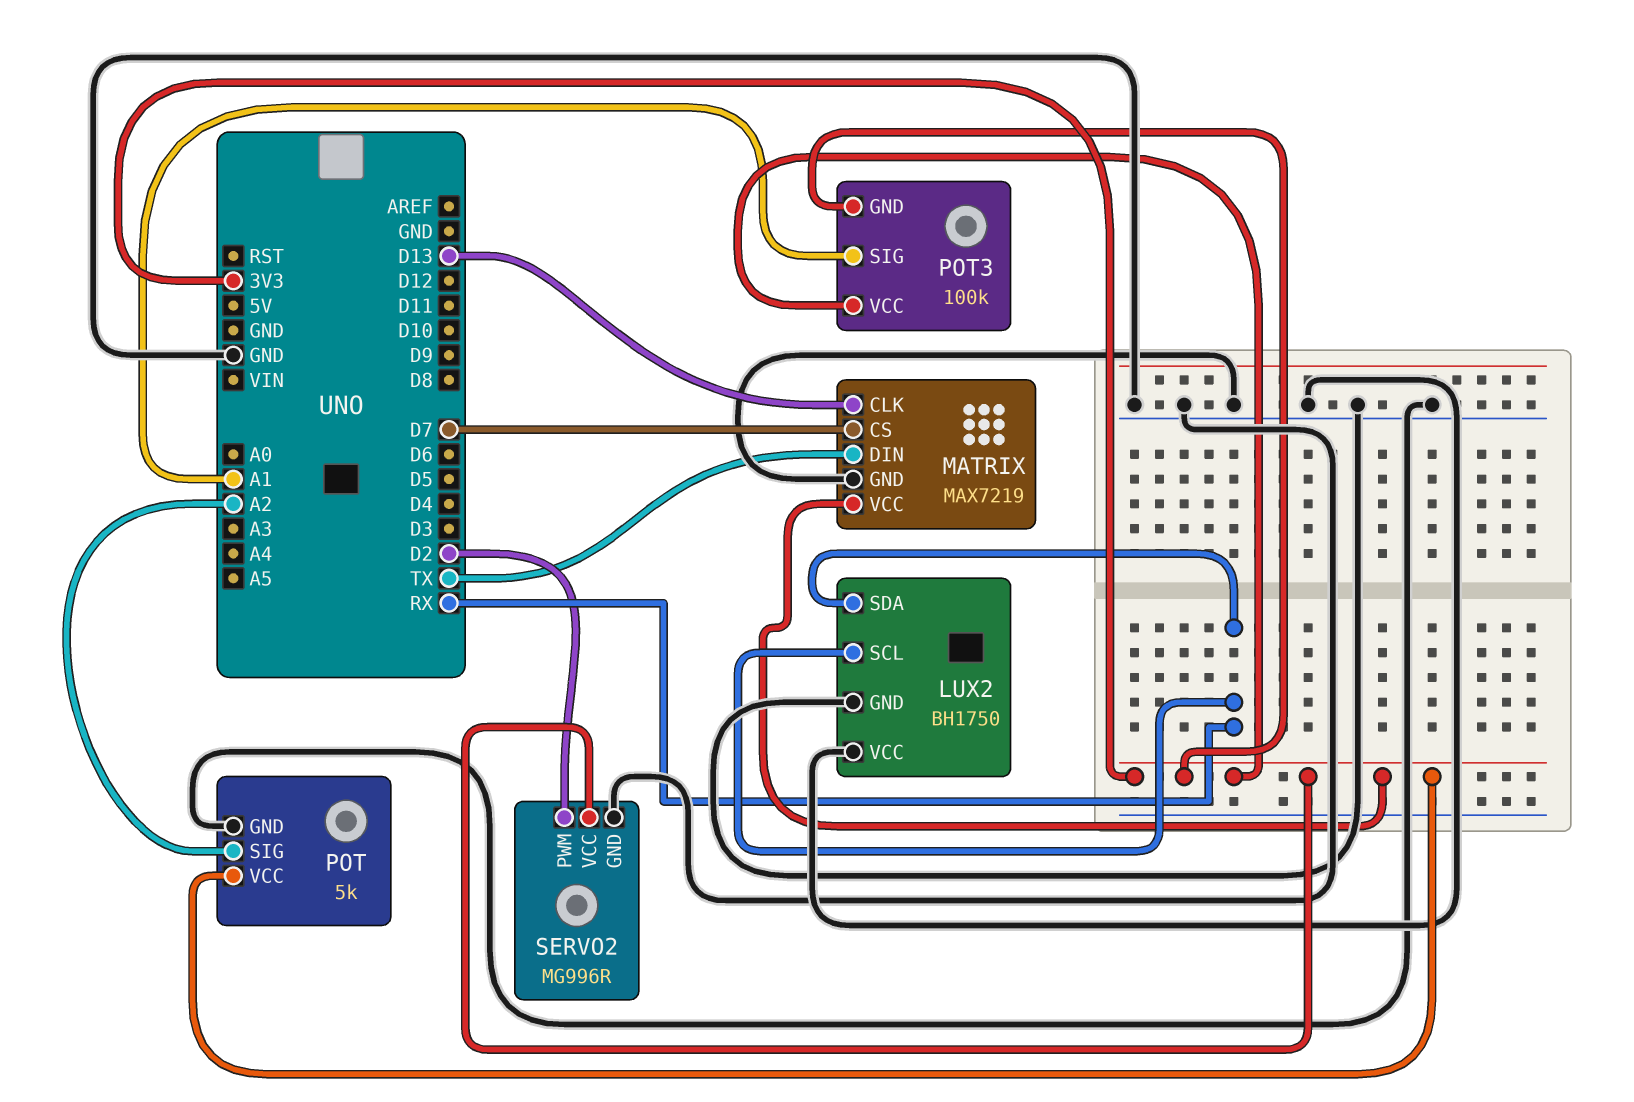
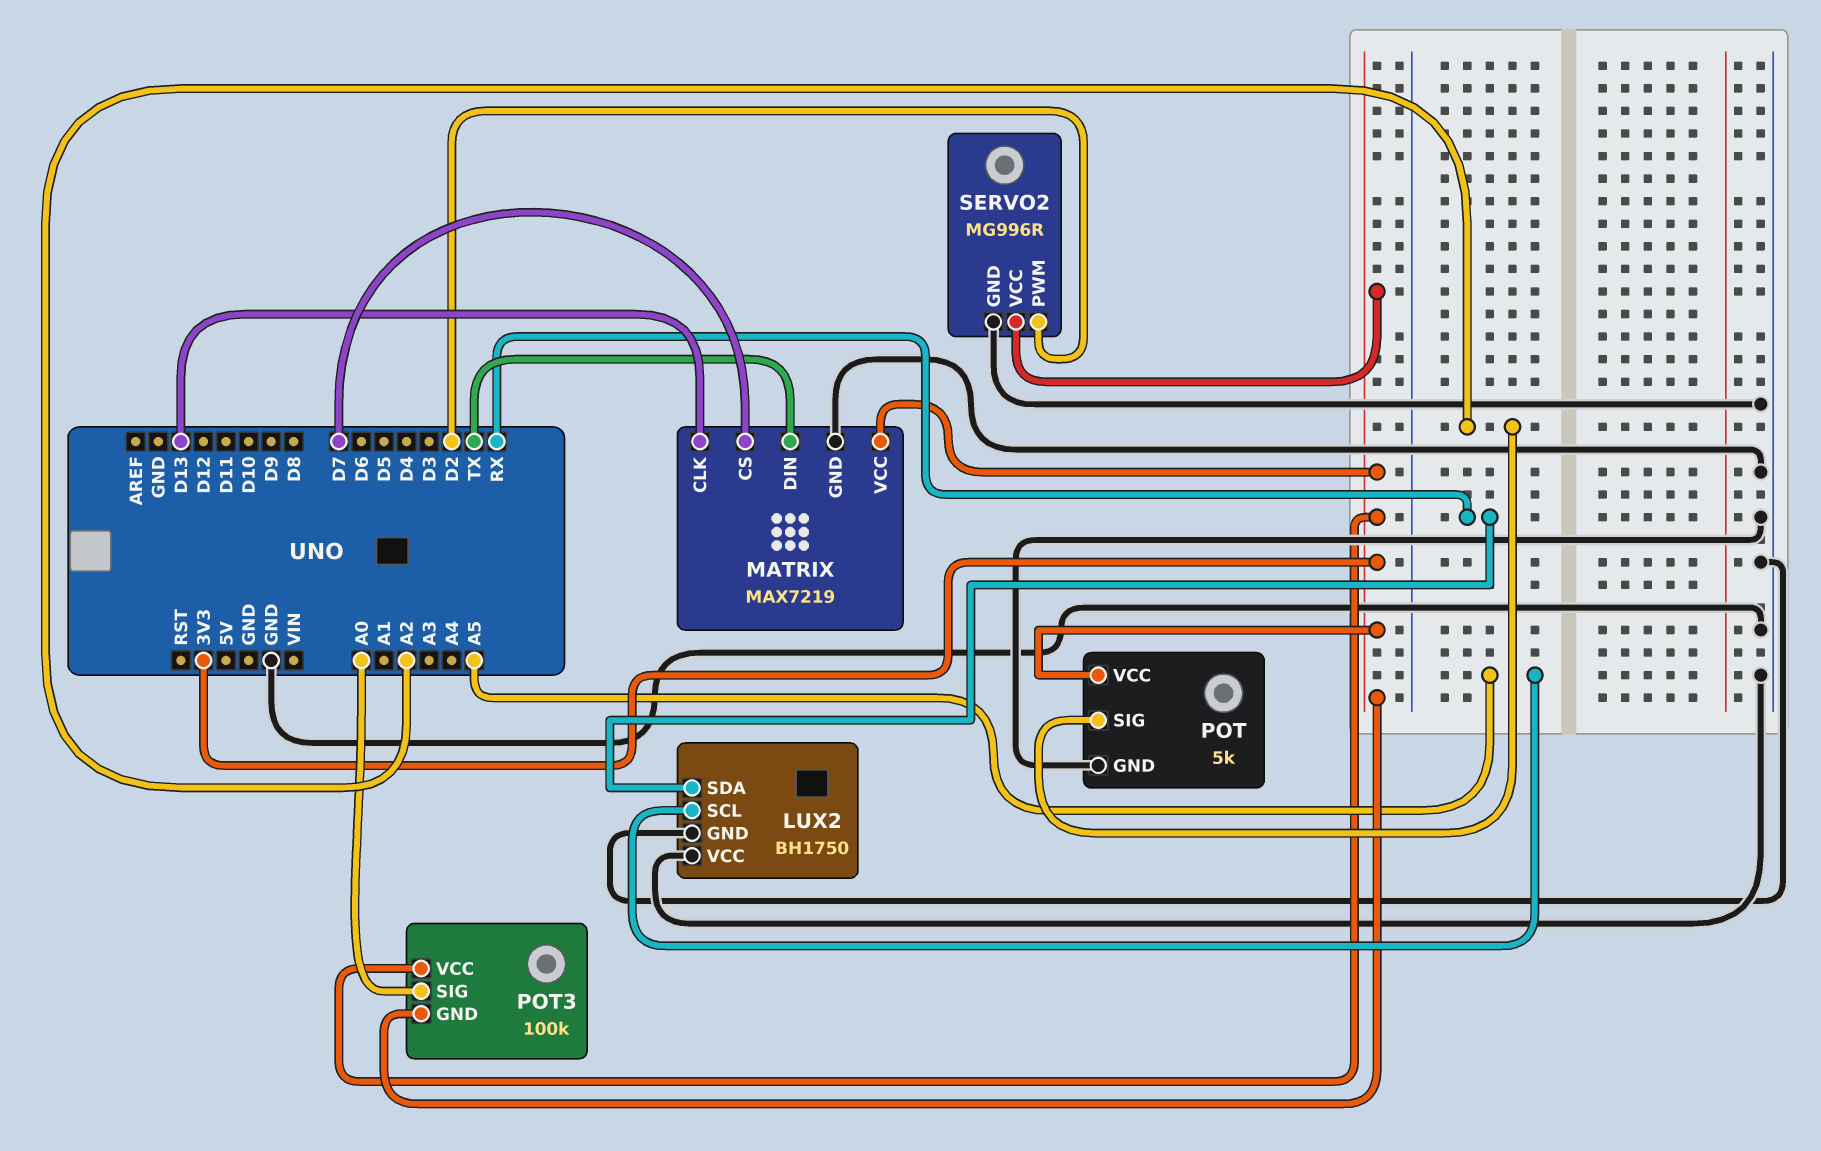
LUX2 pin SCL: RX -> A5
POT3 pin SIG: A1 -> A0

